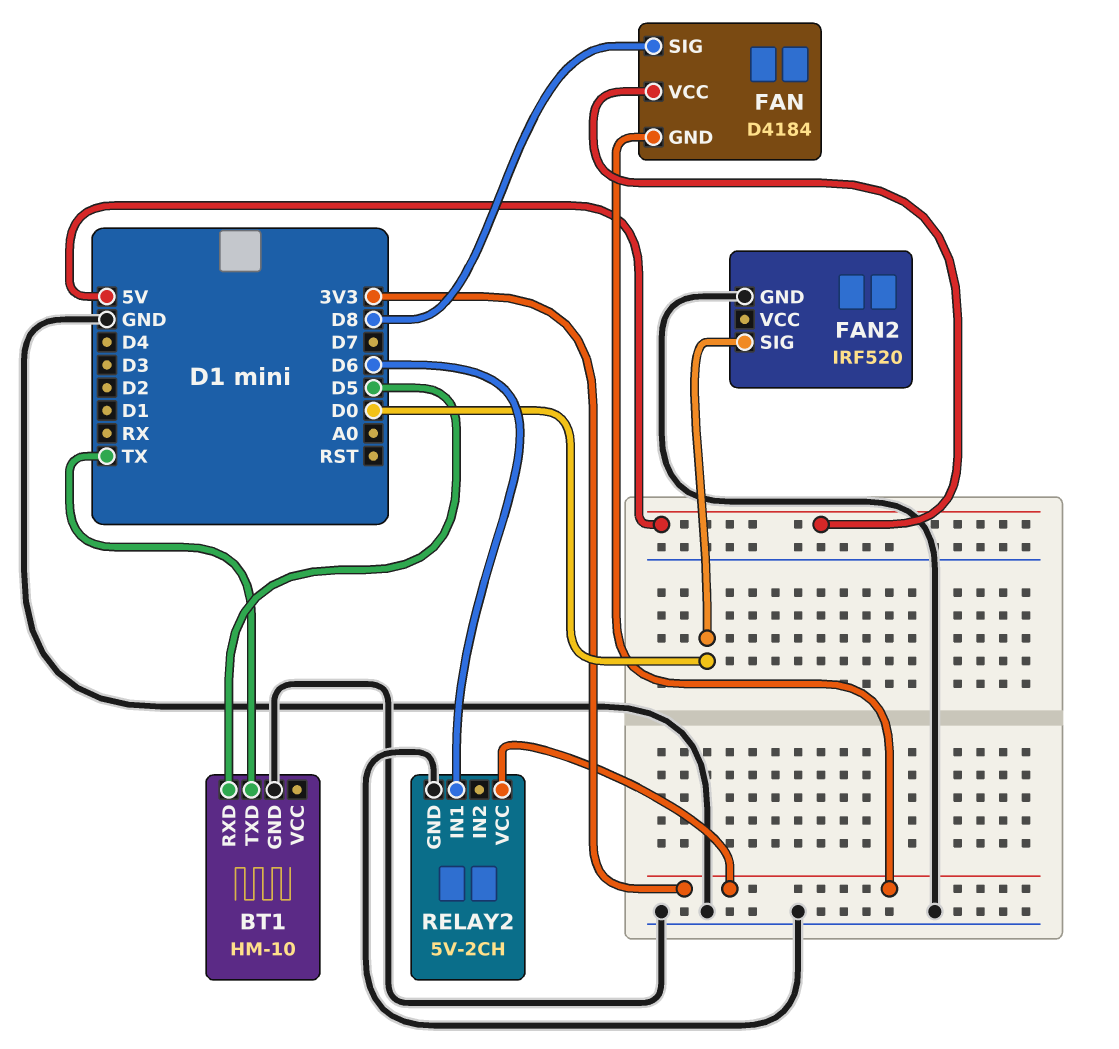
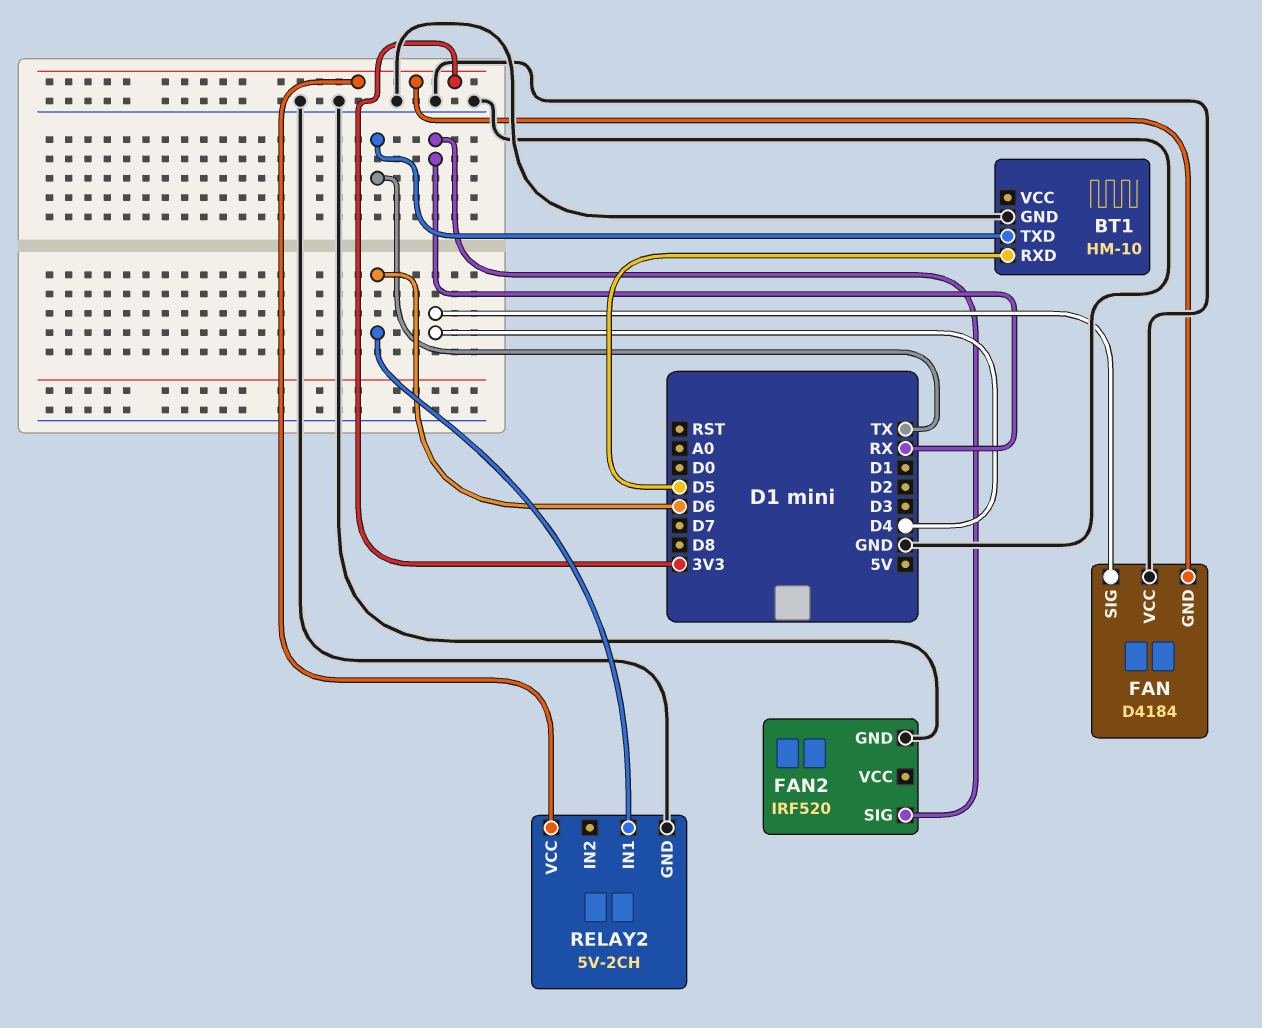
FAN pin SIG: D8 -> D4
FAN pin VCC: 5V -> GND
FAN2 pin SIG: D0 -> RX

